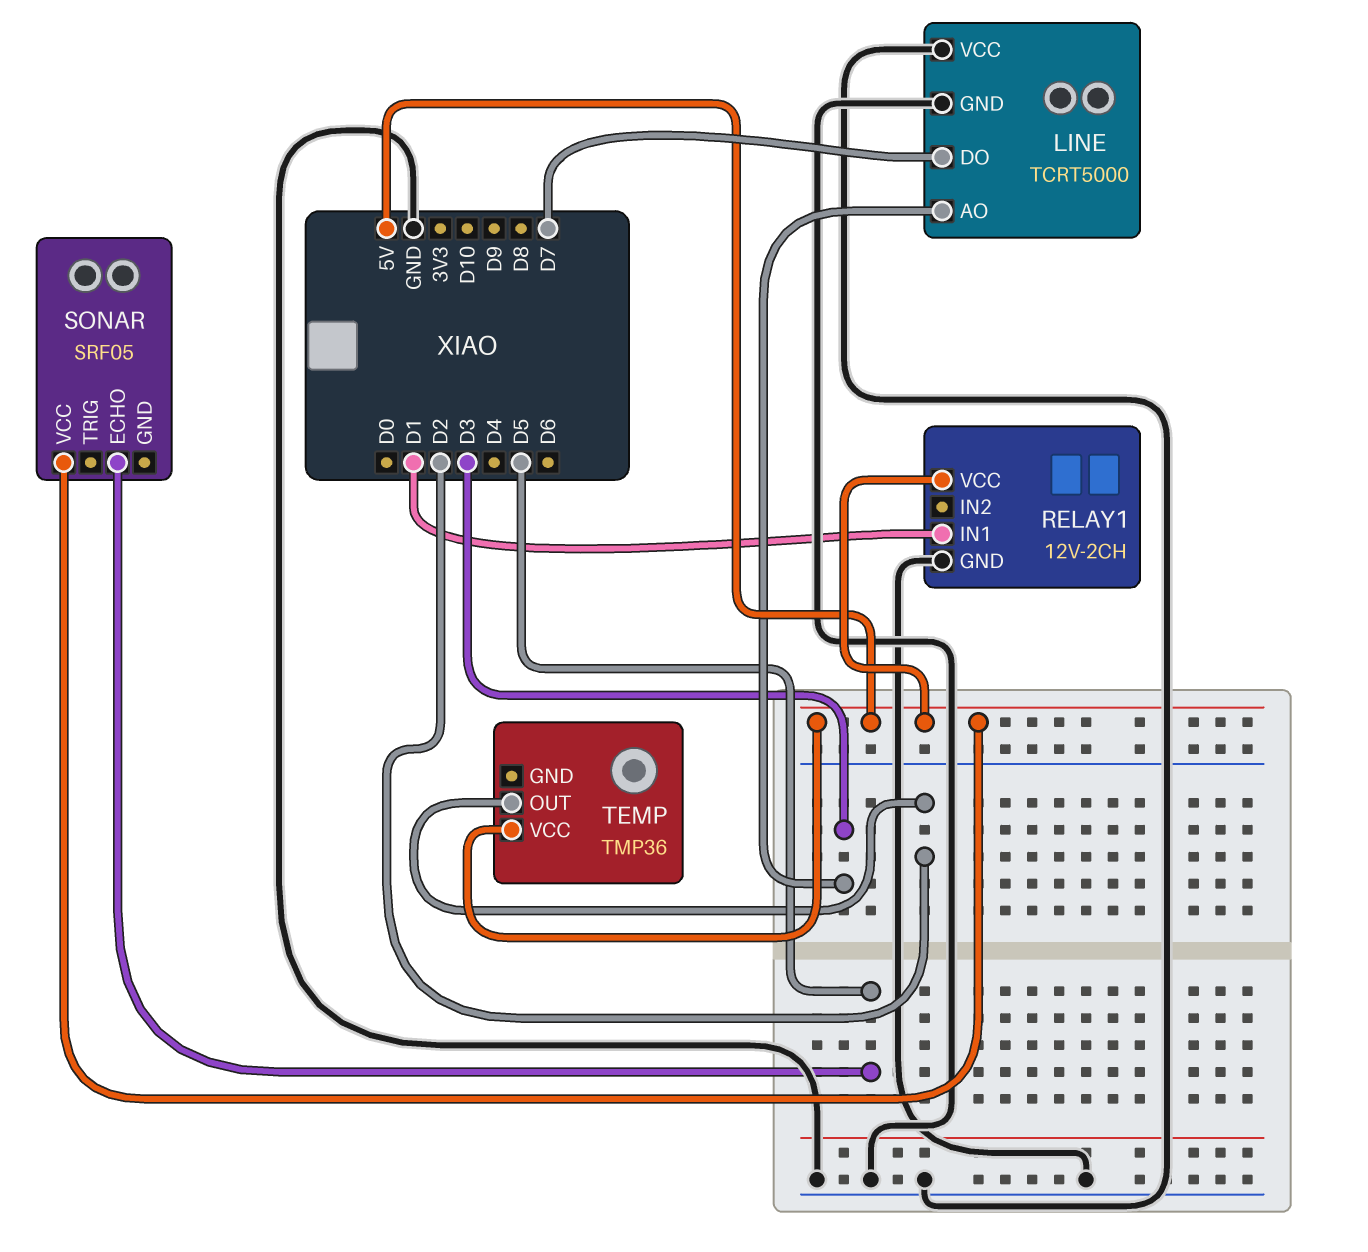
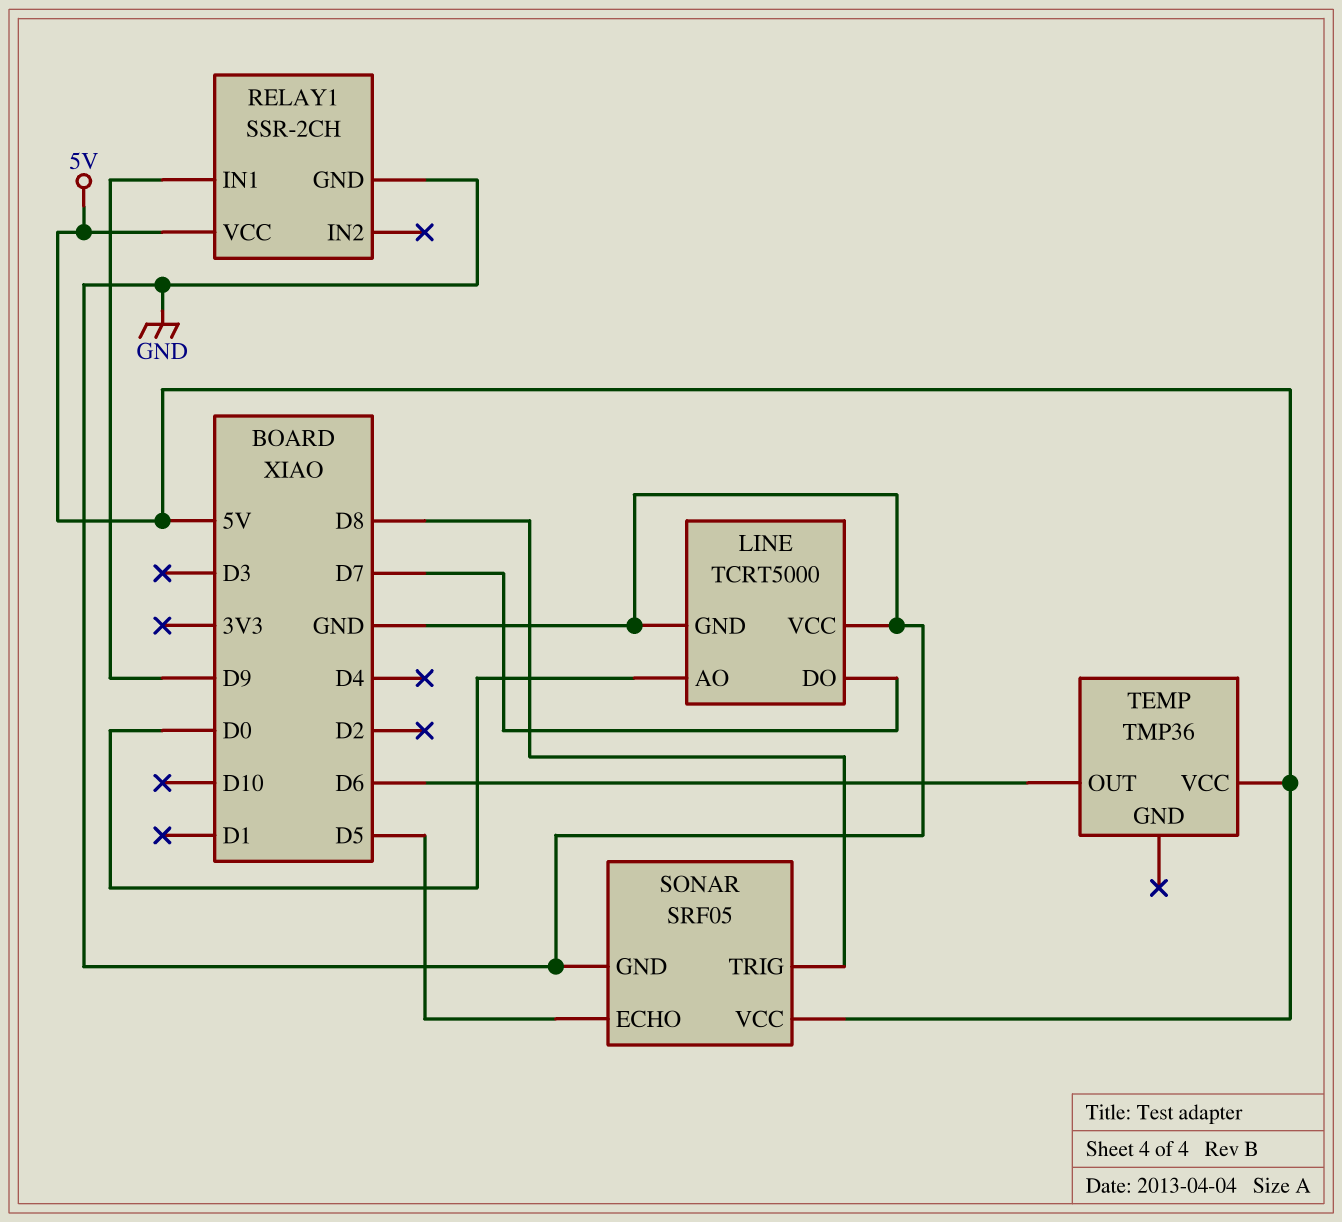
LINE pin AO: D3 -> D0
RELAY1: 12V-2CH -> SSR-2CH
RELAY1 pin IN1: D1 -> D9
SONAR pin GND: none -> GND
SONAR pin TRIG: none -> D8
TEMP pin OUT: D2 -> D6

